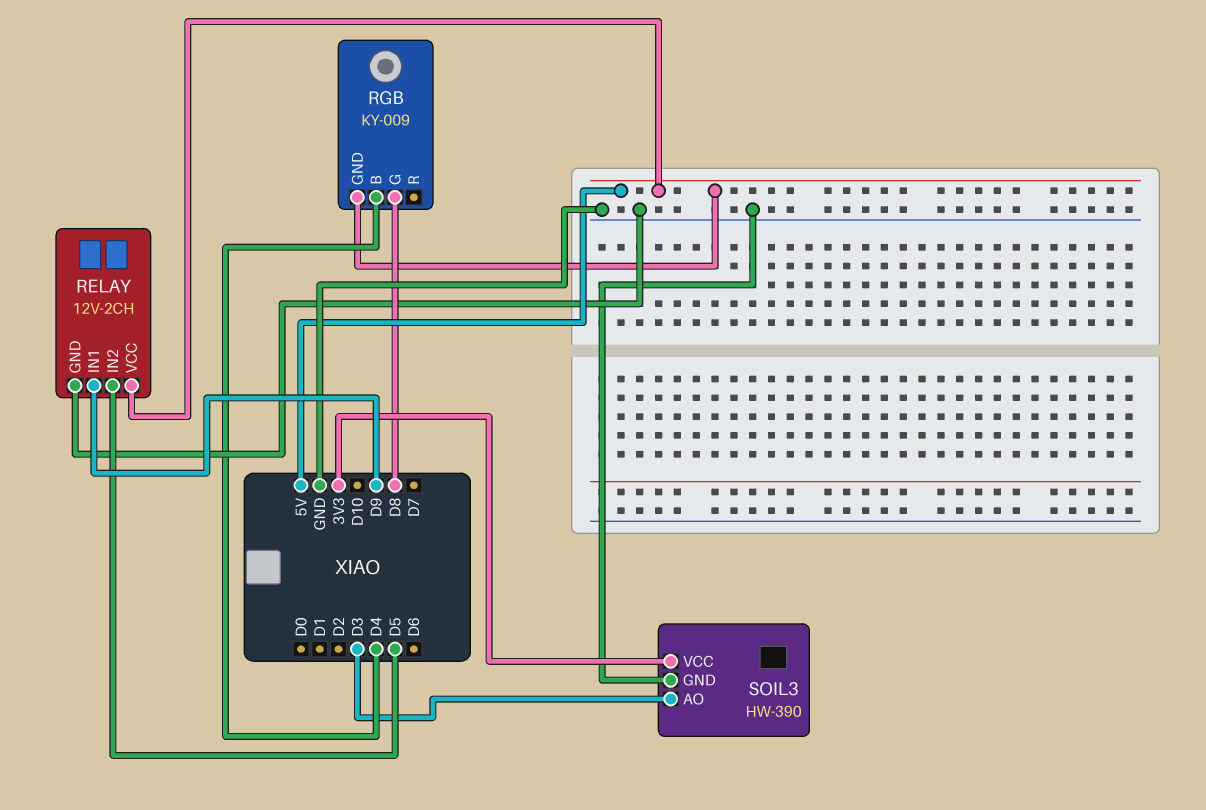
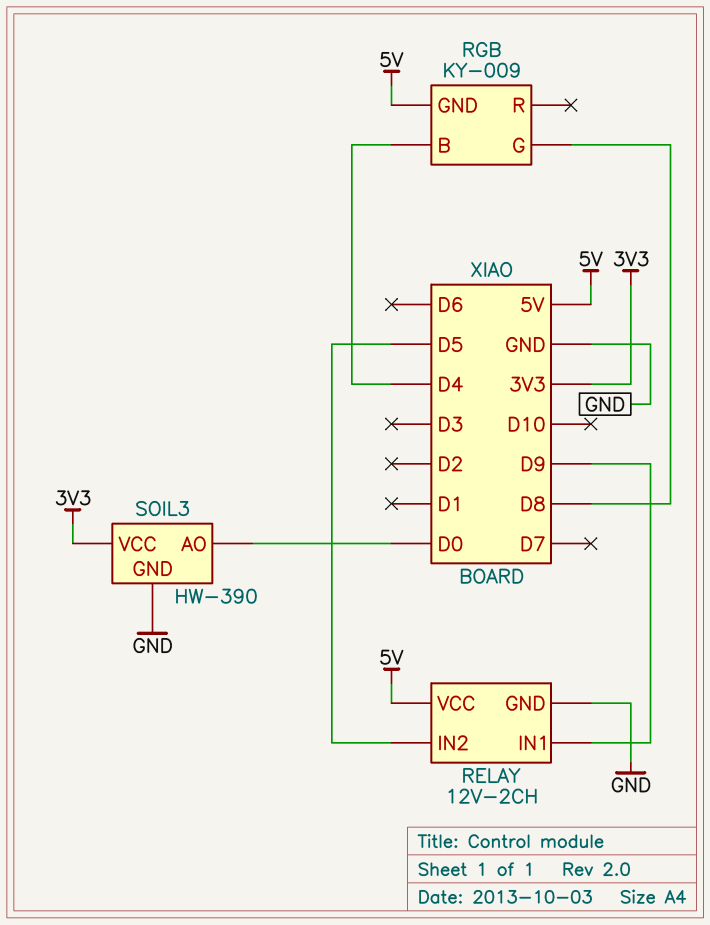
SOIL3 pin AO: D3 -> D0

